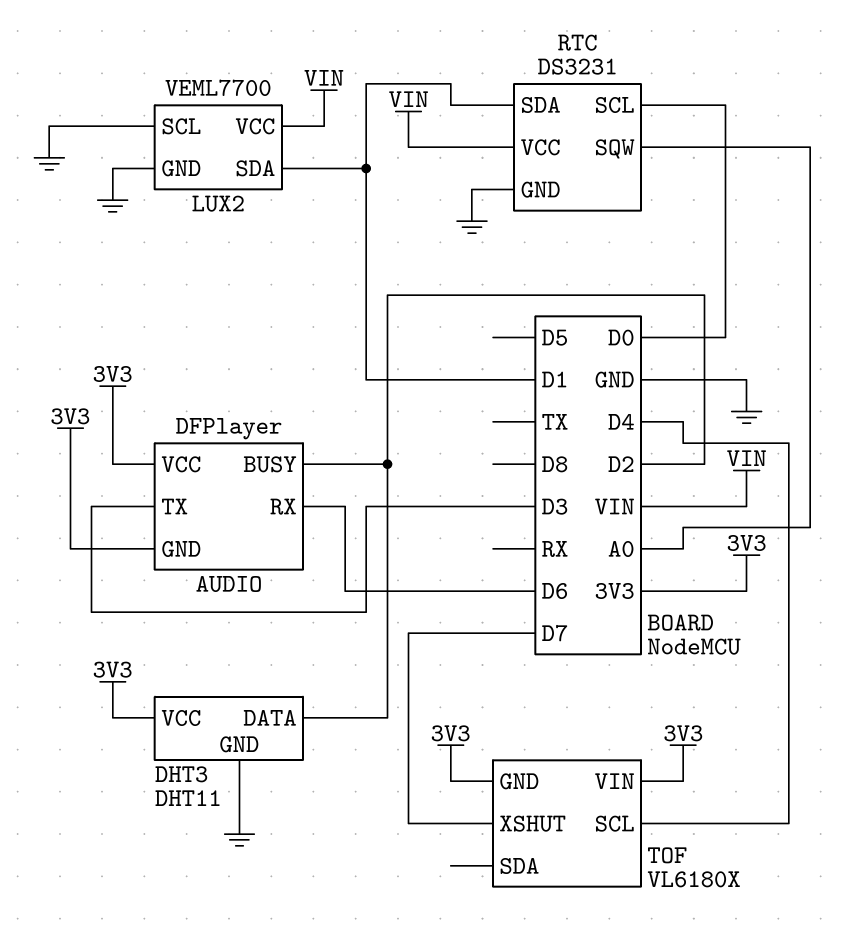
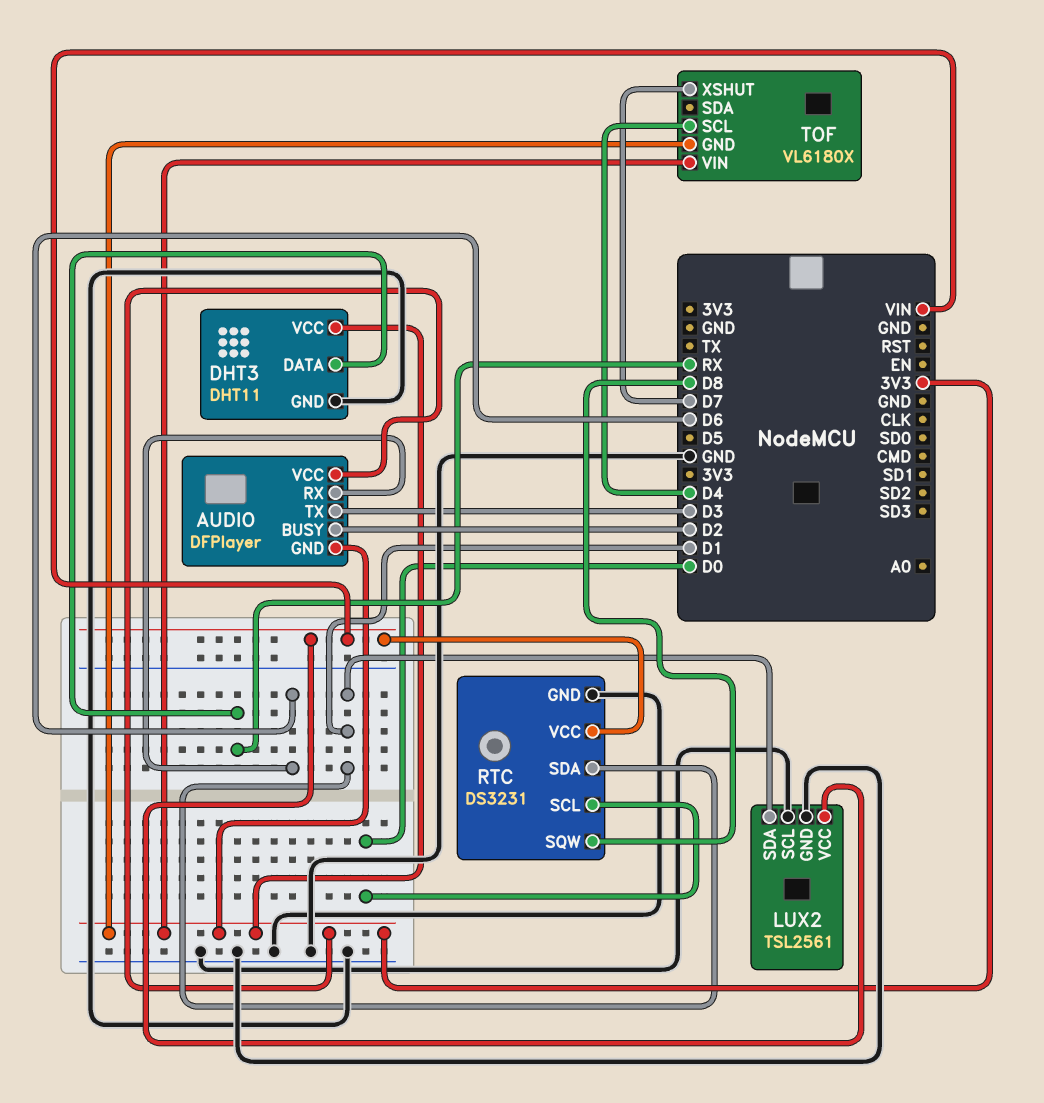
DHT3 pin DATA: D2 -> RX
LUX2: VEML7700 -> TSL2561
RTC pin SQW: A0 -> D8

